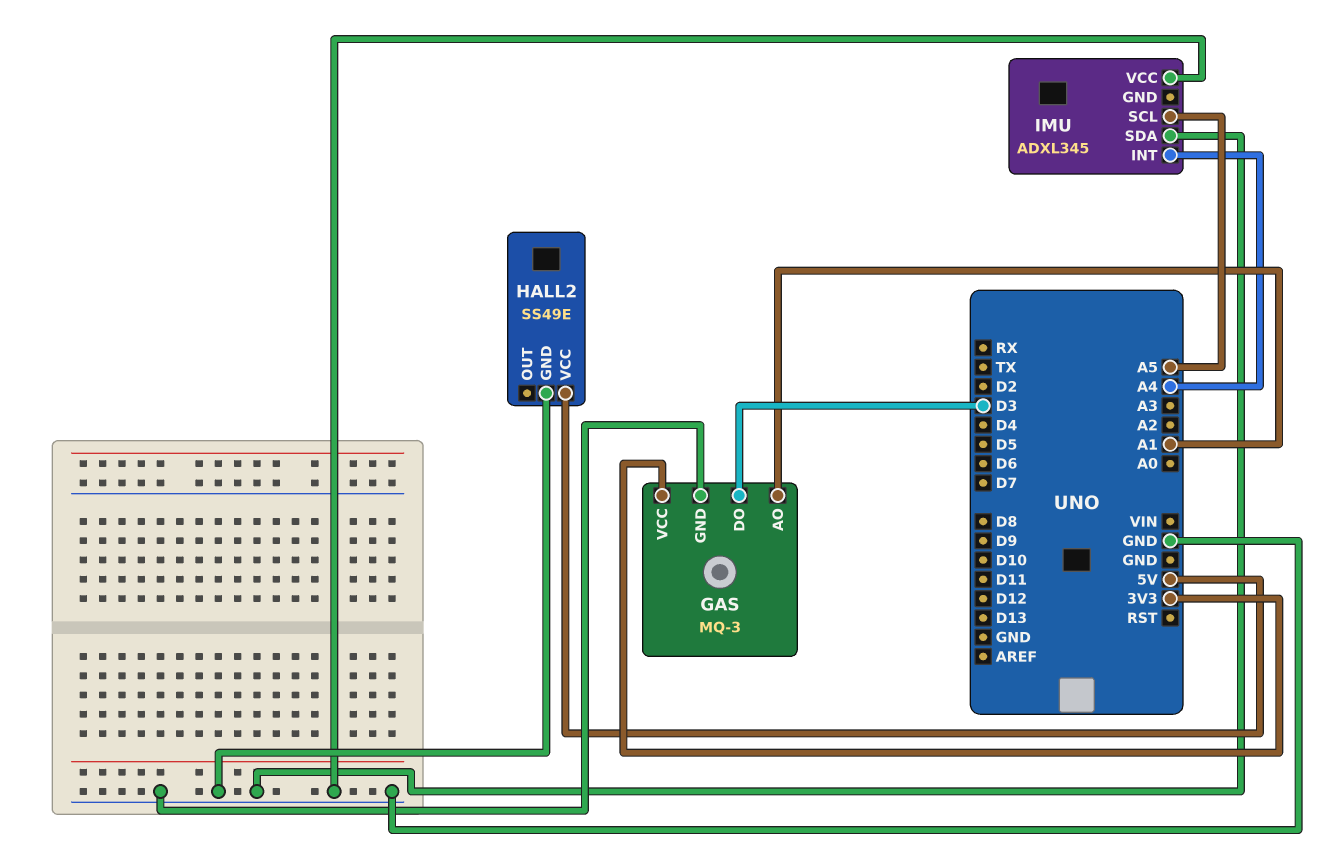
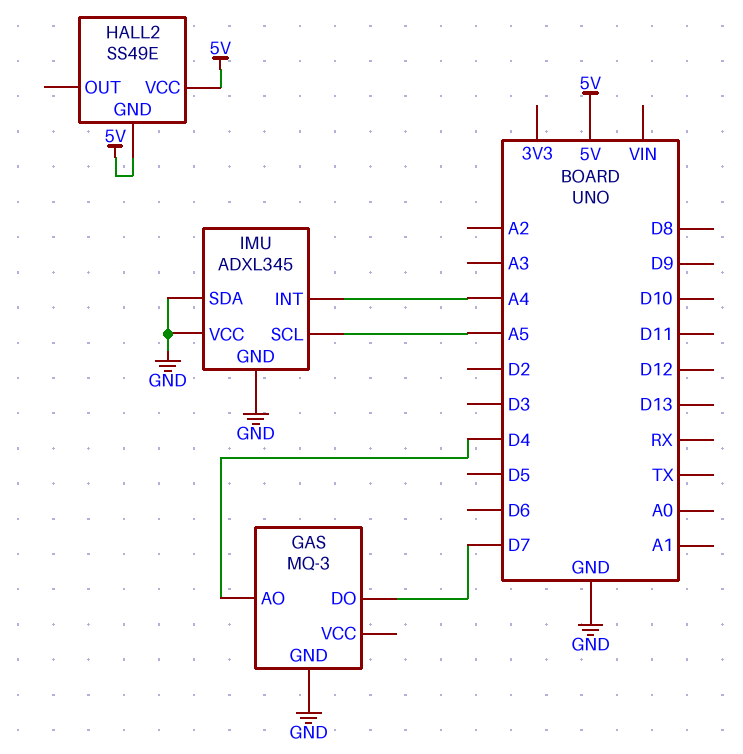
GAS pin AO: A1 -> D4
GAS pin DO: D3 -> D7
GAS pin VCC: 3V3 -> none
HALL2 pin GND: GND -> 5V
IMU pin GND: none -> GND

